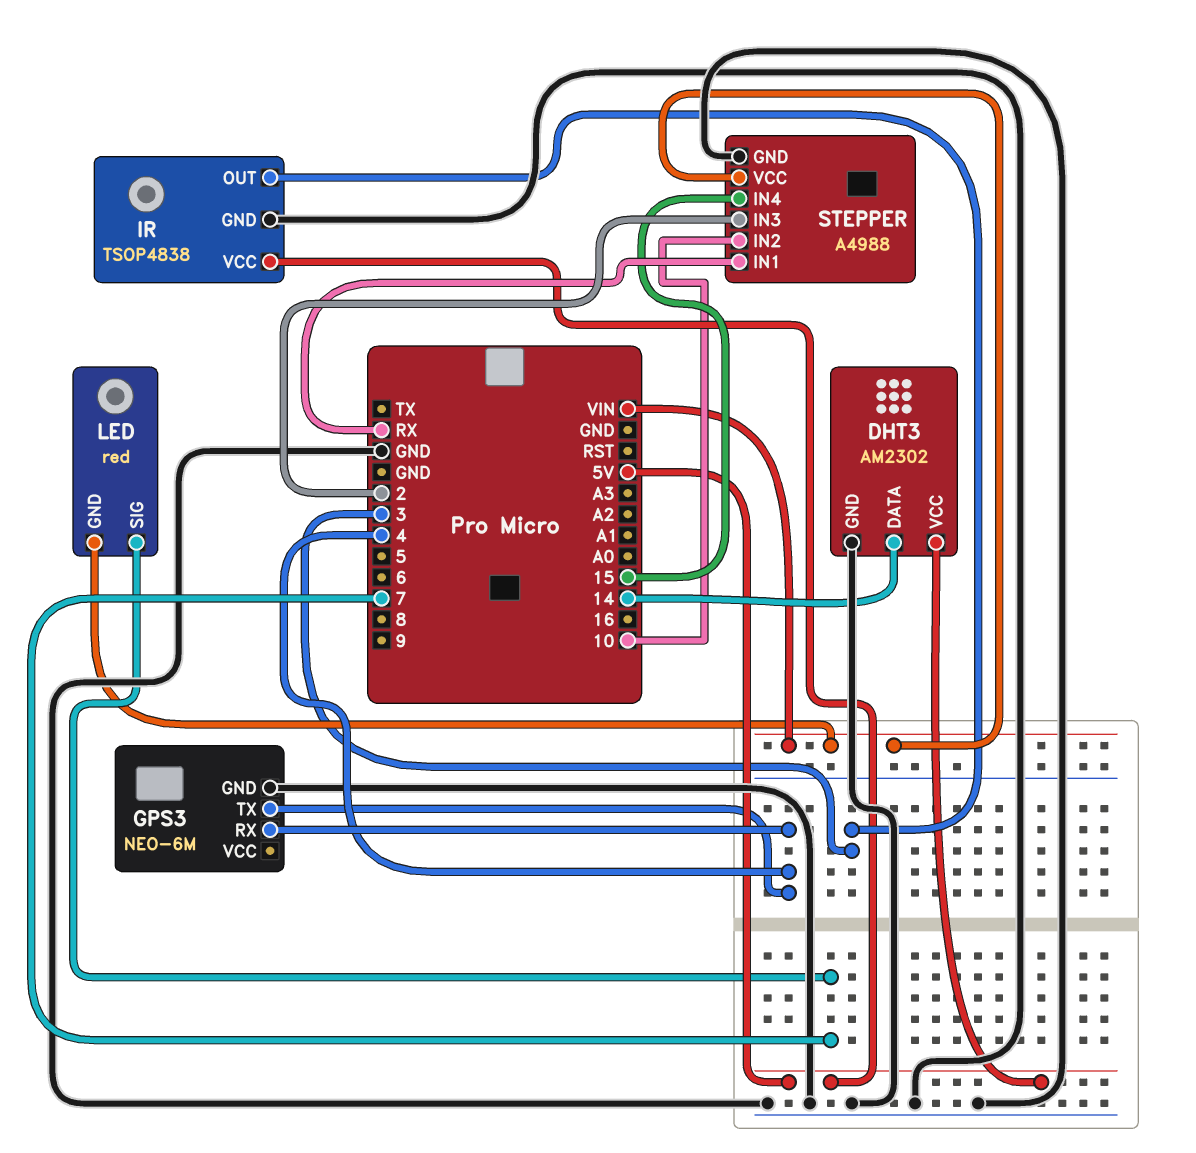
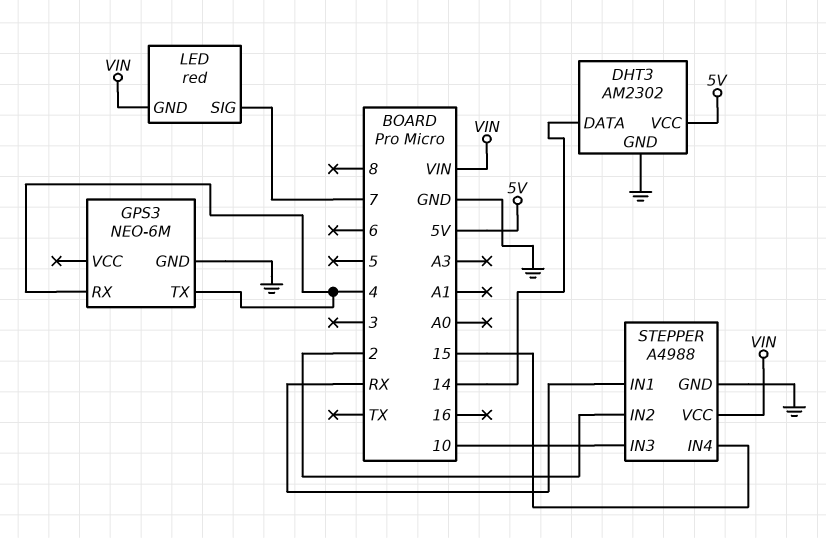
IR: TSOP4838 -> none
IR pin GND: GND -> none
IR pin OUT: 3 -> none
IR pin VCC: 5V -> none
STEPPER pin IN2: 10 -> 2
STEPPER pin IN3: 2 -> 10

